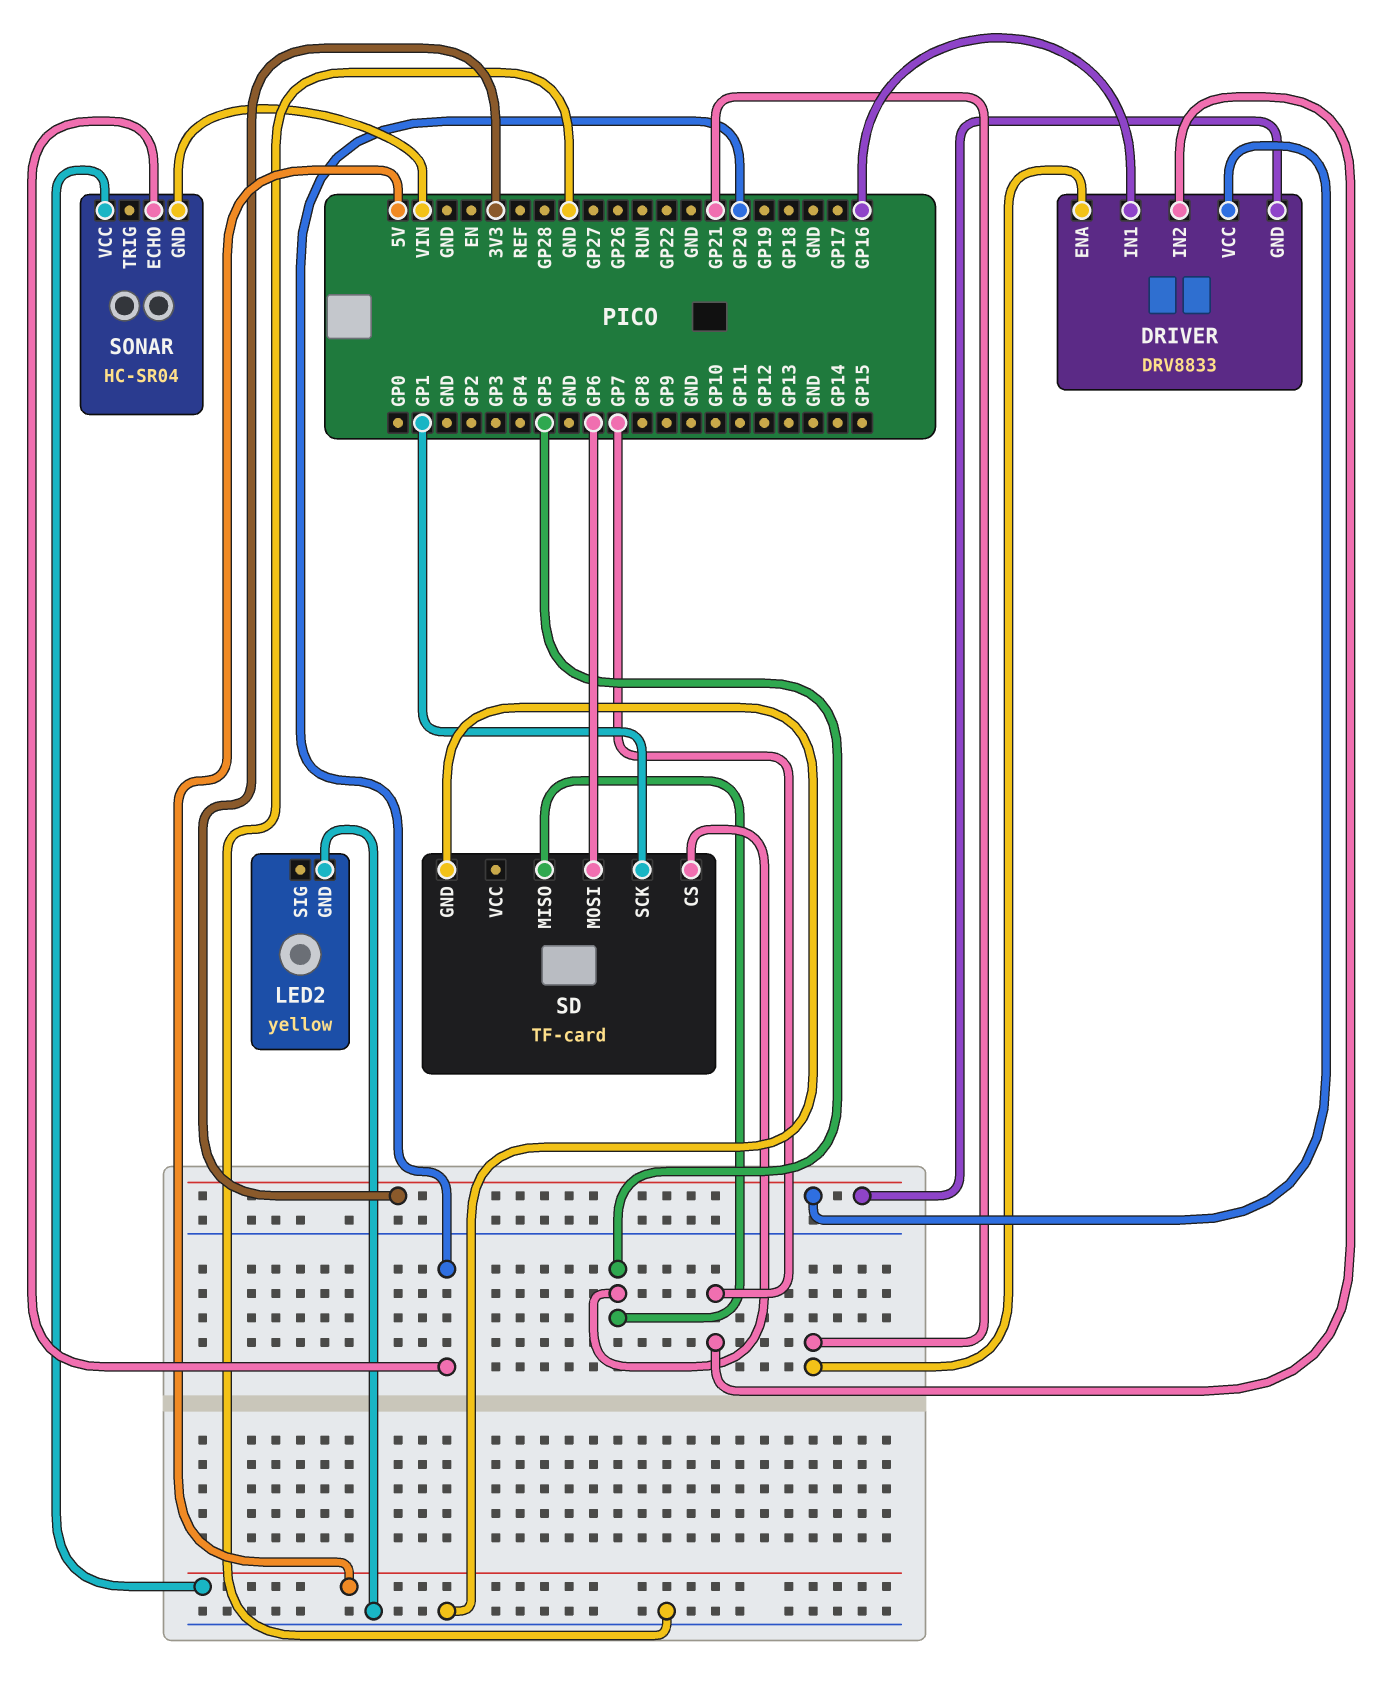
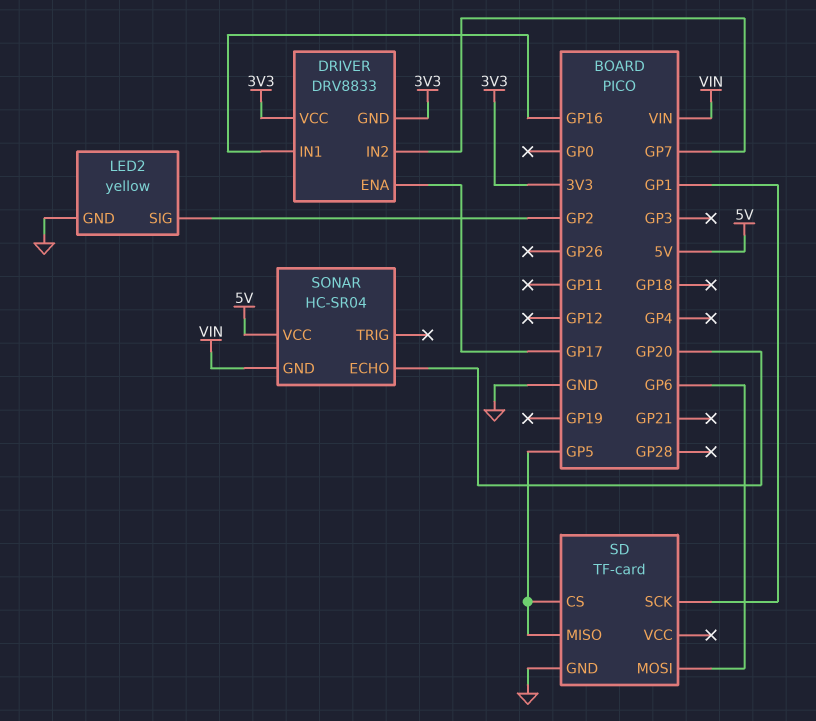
DRIVER pin ENA: GP21 -> GP17
LED2 pin SIG: none -> GP2

